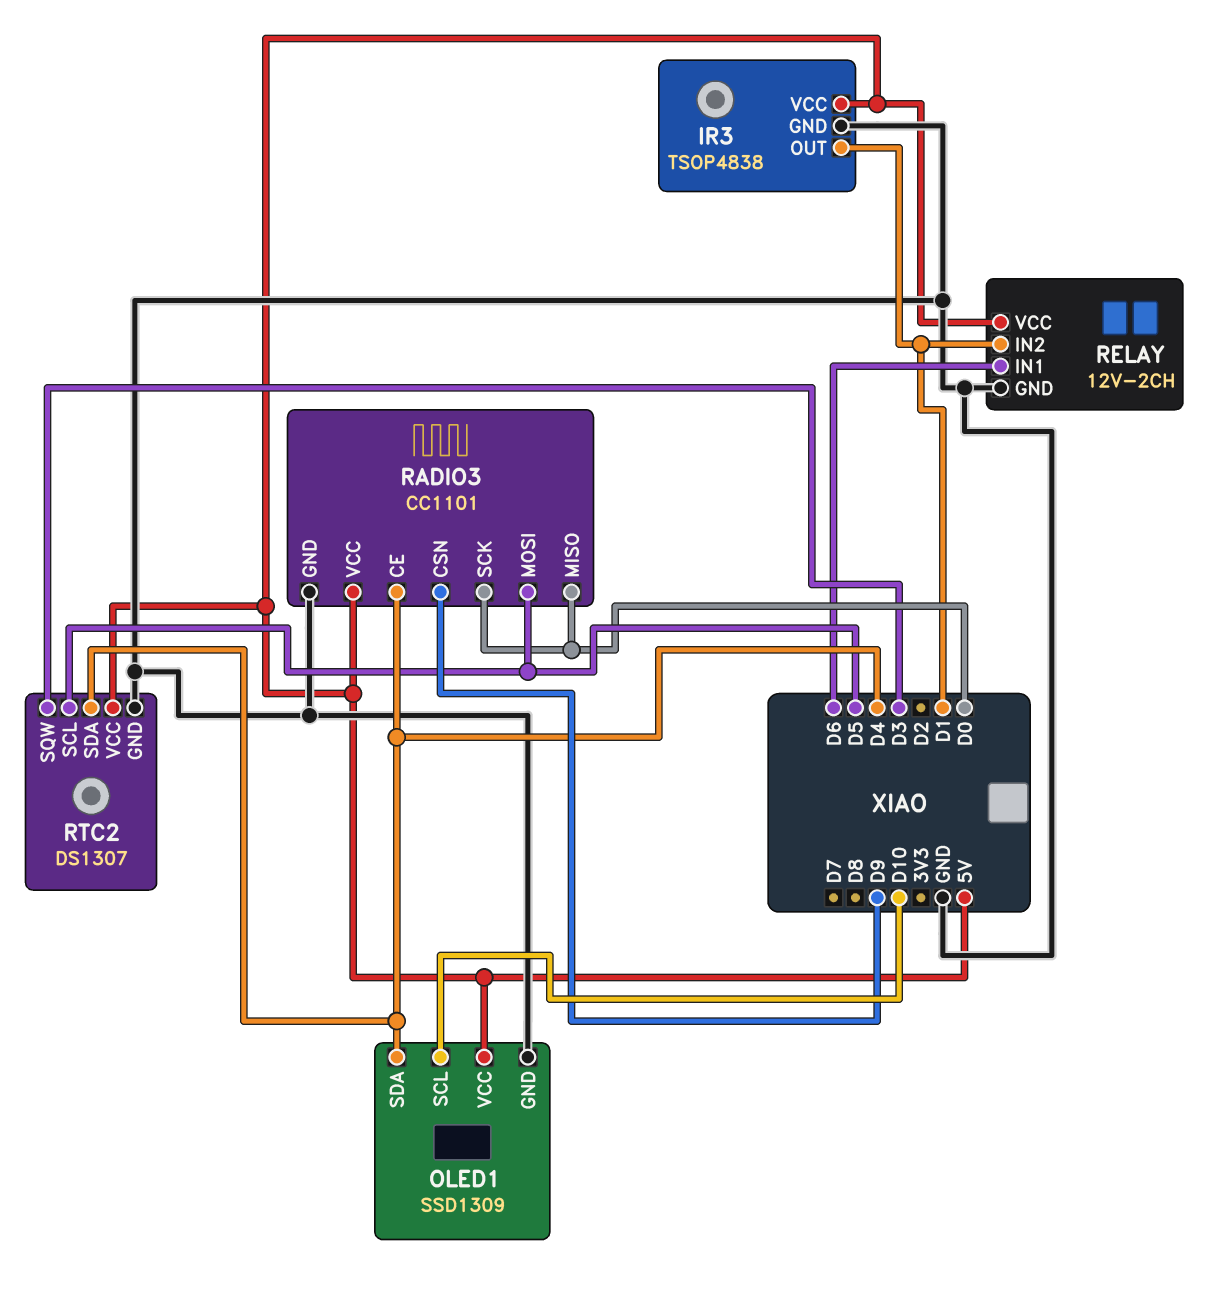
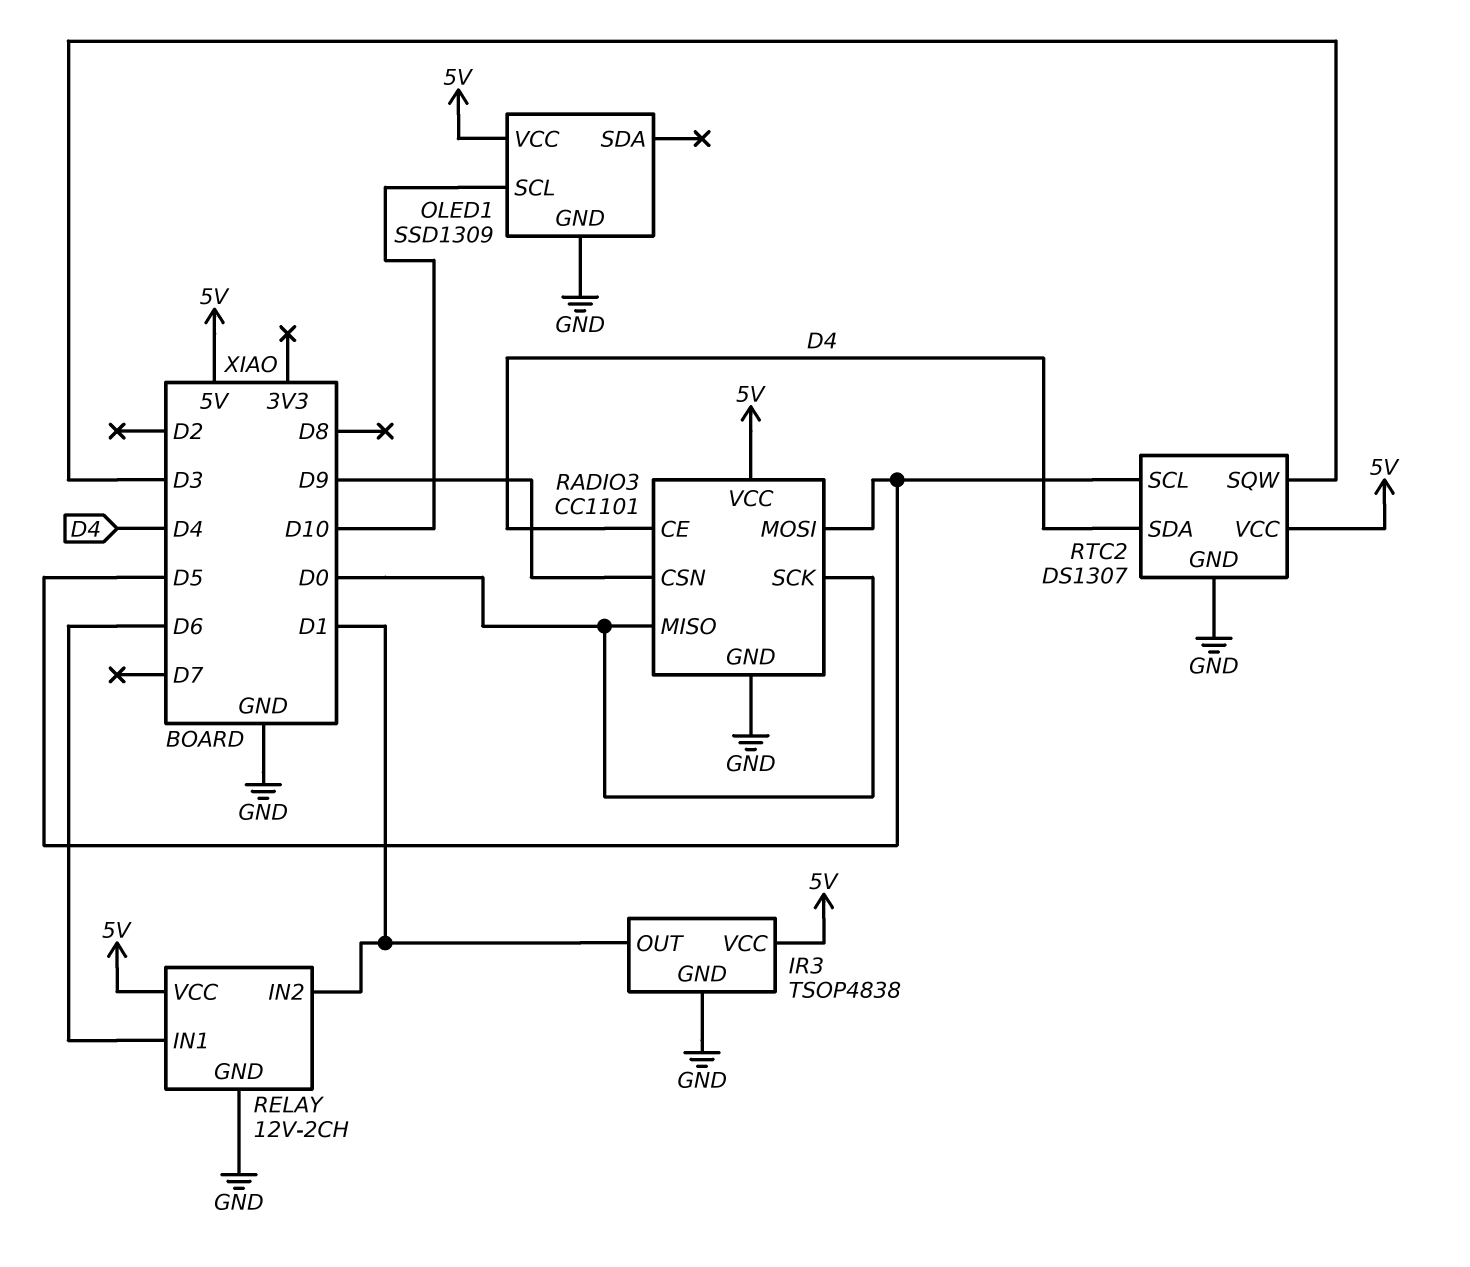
OLED1 pin SDA: D4 -> none

